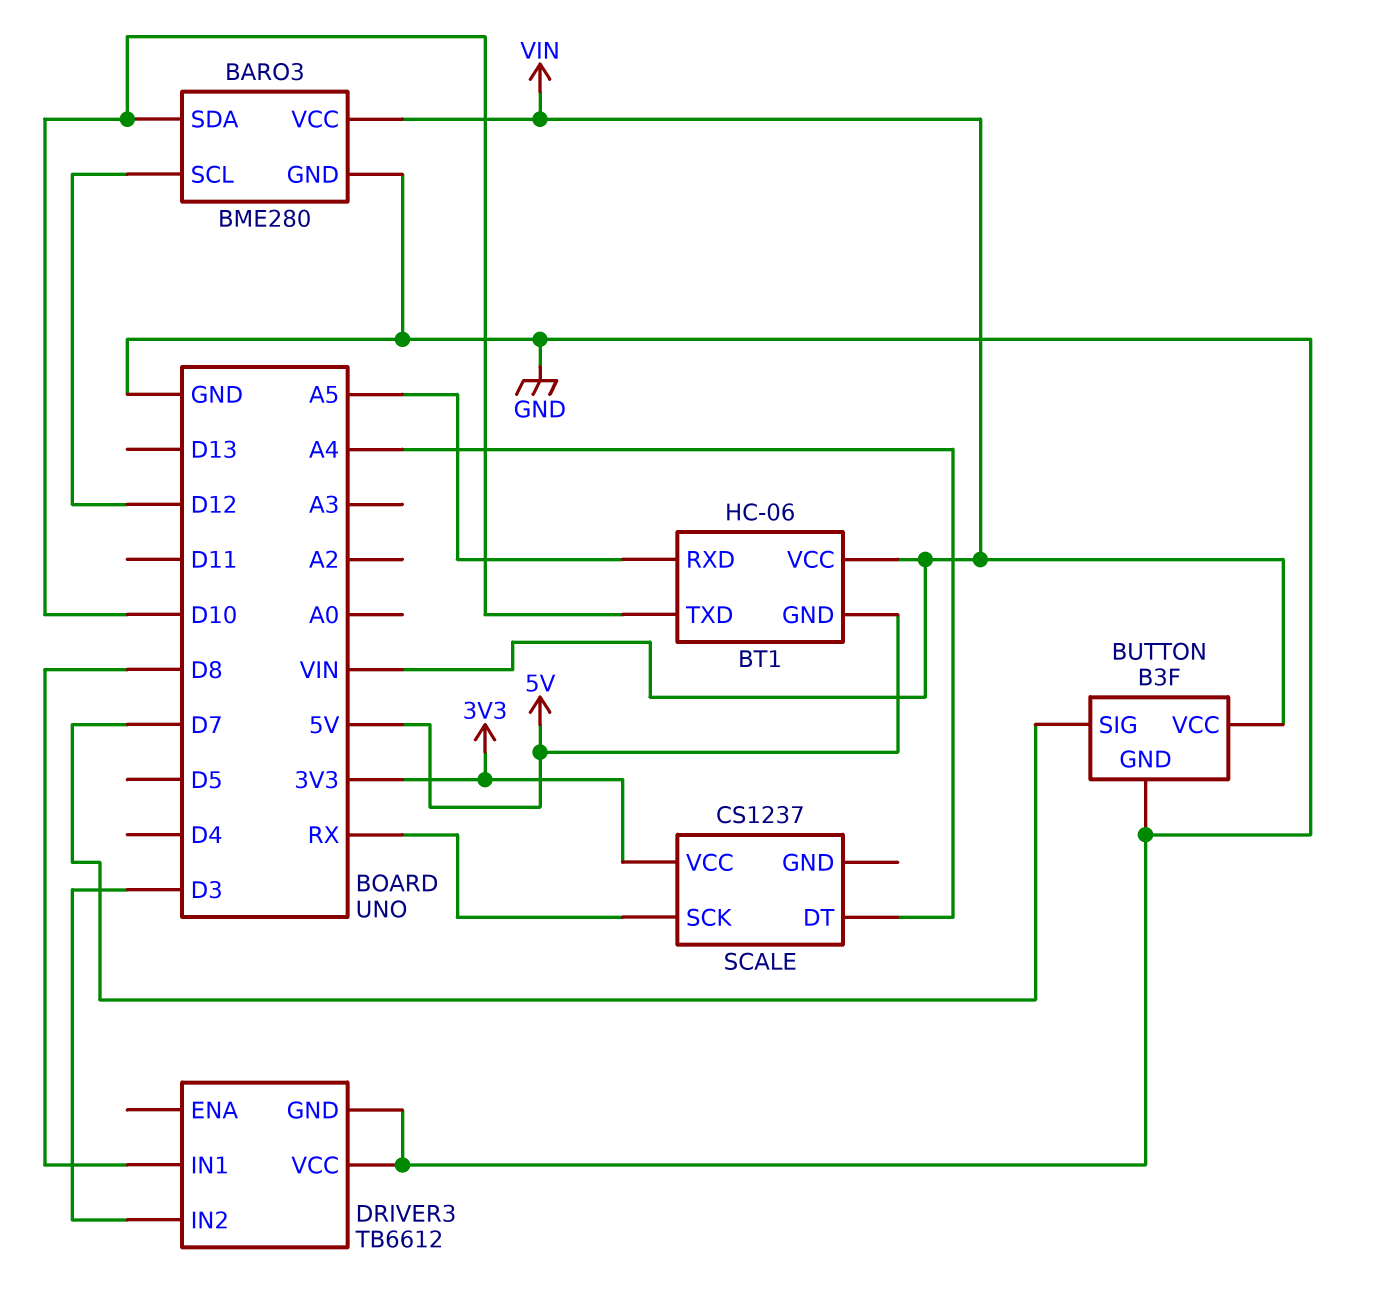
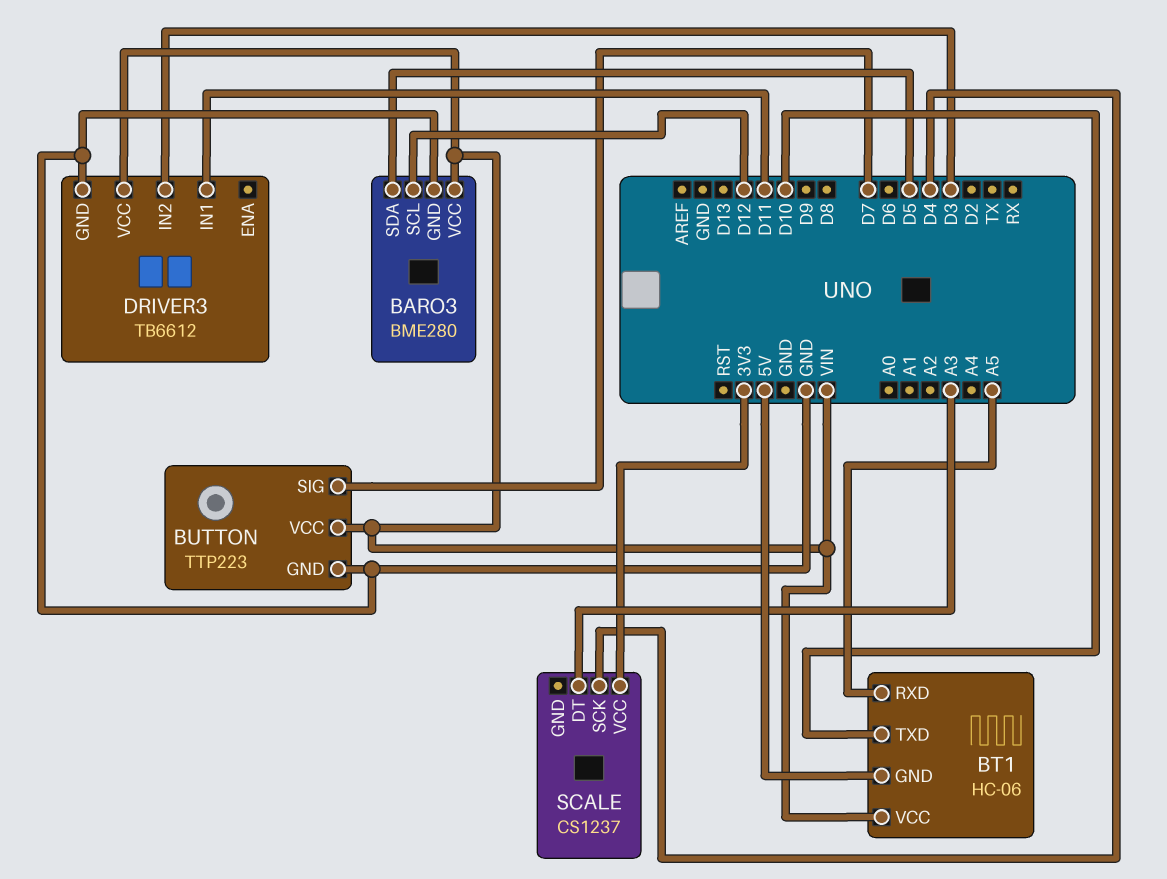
BARO3 pin SDA: D10 -> D5
BUTTON: B3F -> TTP223
DRIVER3 pin IN1: D8 -> D11
DRIVER3 pin VCC: GND -> VIN
SCALE pin DT: A4 -> A3
SCALE pin SCK: RX -> D4

